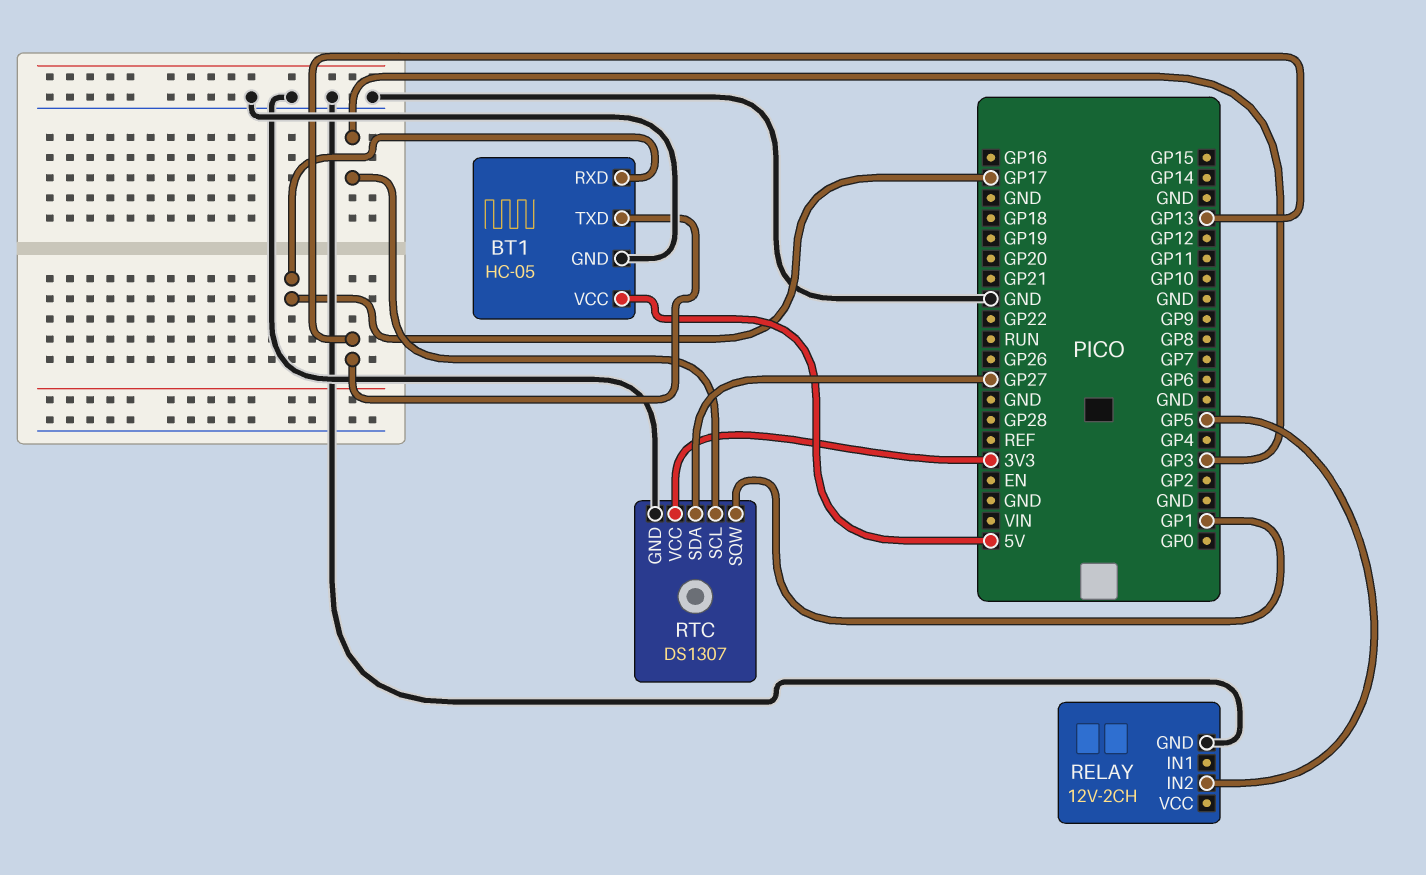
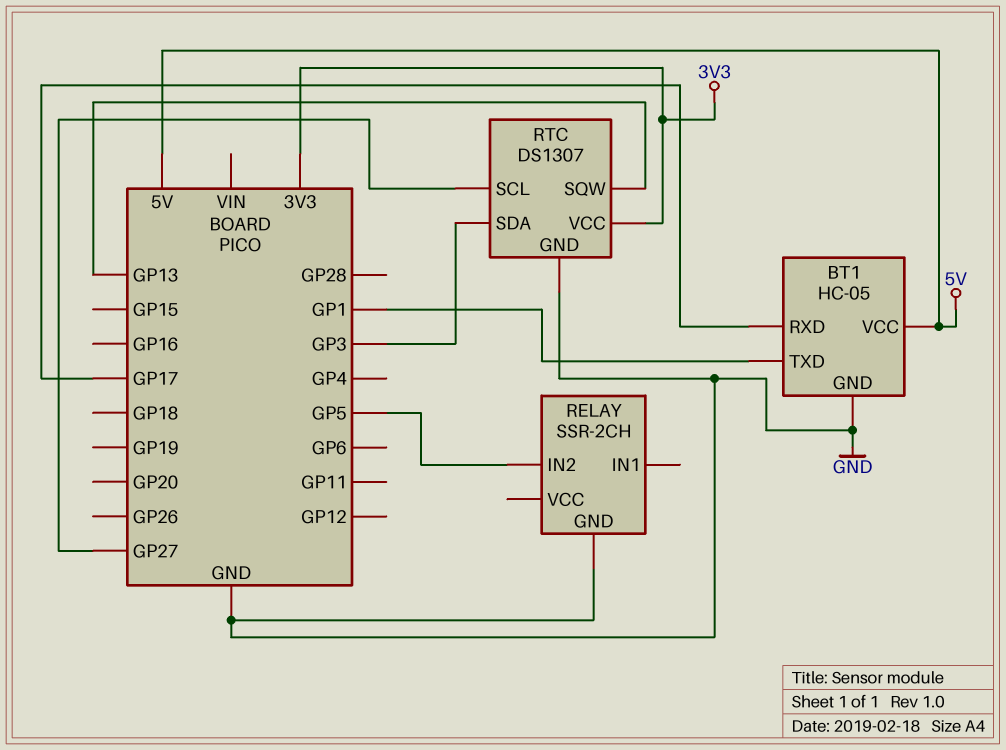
BT1 pin TXD: GP13 -> GP1
RELAY: 12V-2CH -> SSR-2CH
RTC pin SCL: GP3 -> GP27
RTC pin SDA: GP27 -> GP3
RTC pin SQW: GP1 -> GP13

